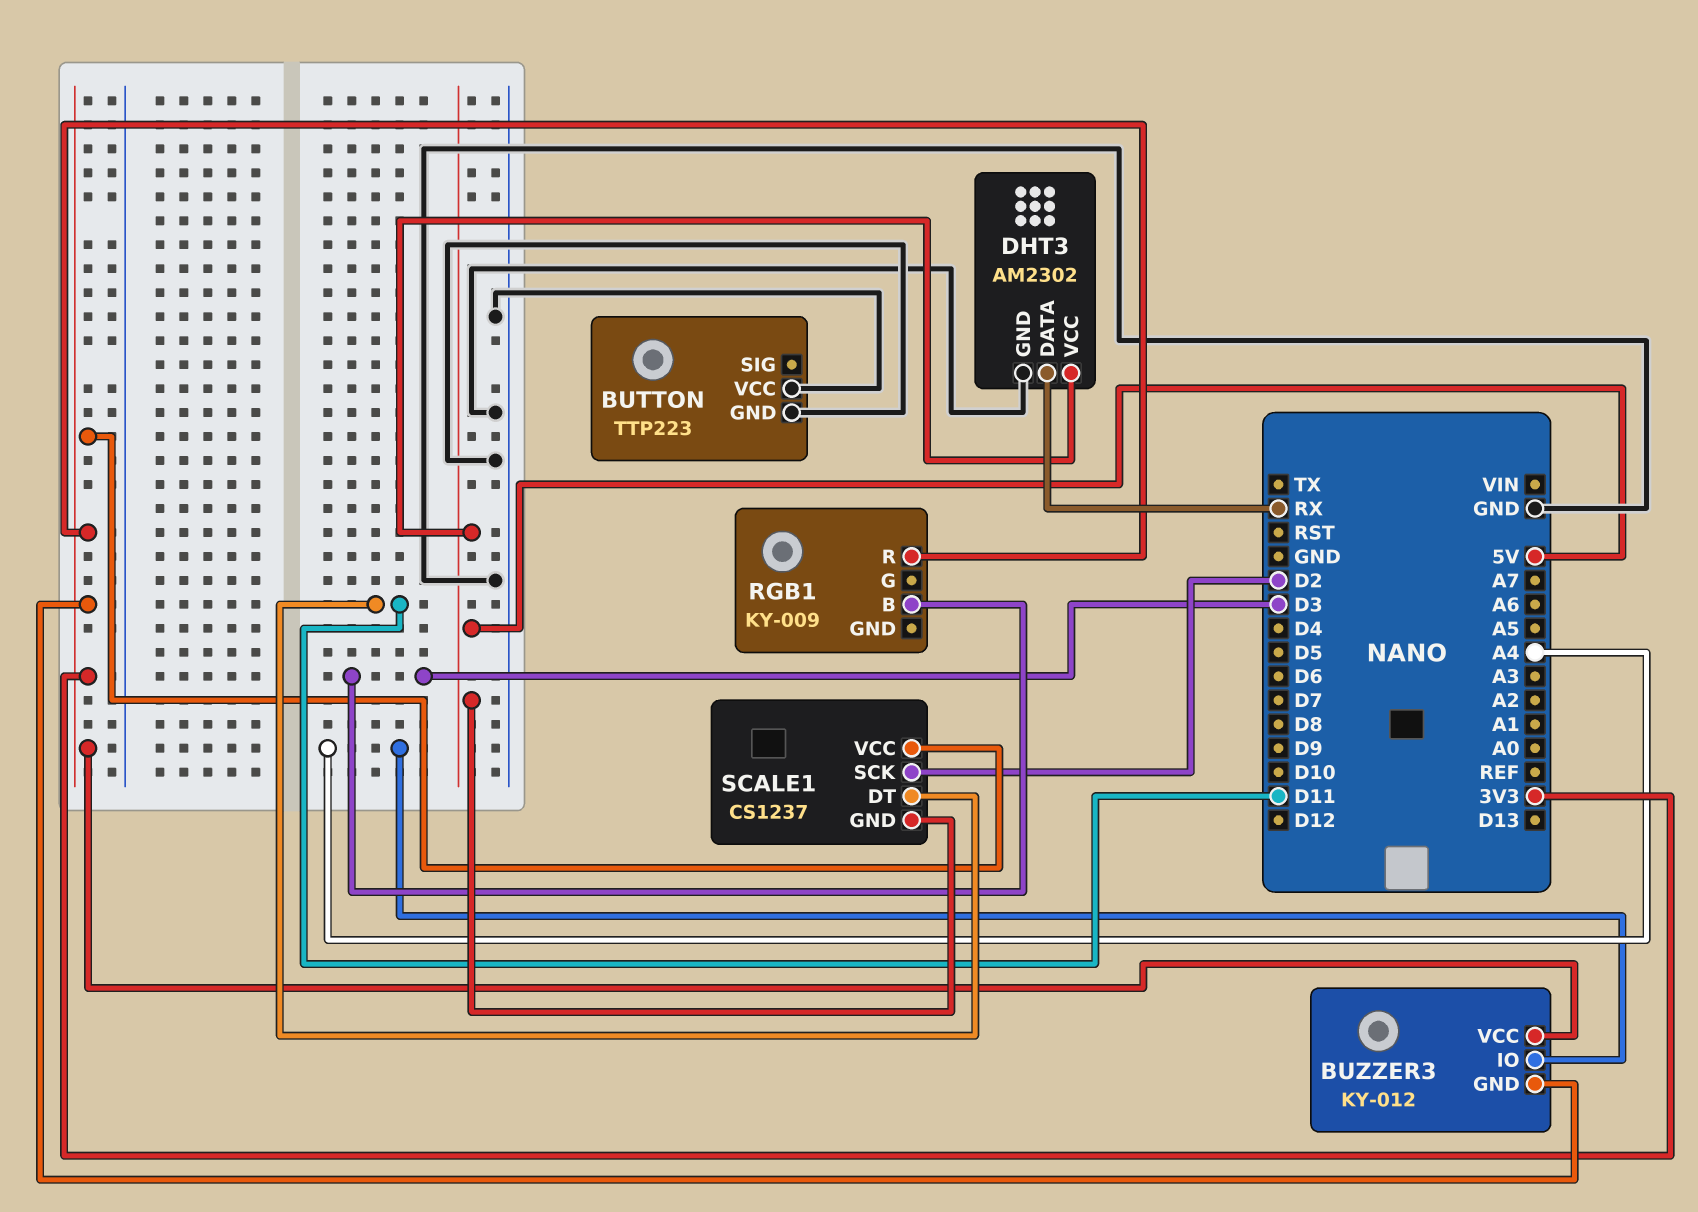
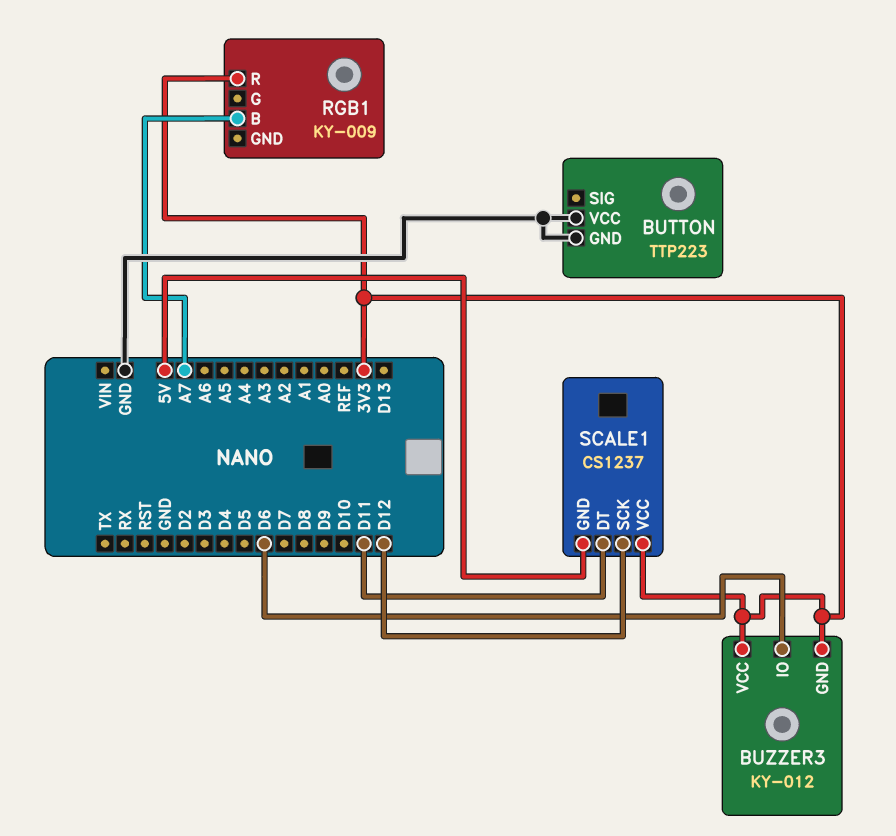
BUZZER3 pin IO: A4 -> D6
DHT3: AM2302 -> none
DHT3 pin DATA: RX -> none
DHT3 pin GND: GND -> none
DHT3 pin VCC: 5V -> none
RGB1 pin B: D3 -> A7
SCALE1 pin SCK: D2 -> D12

